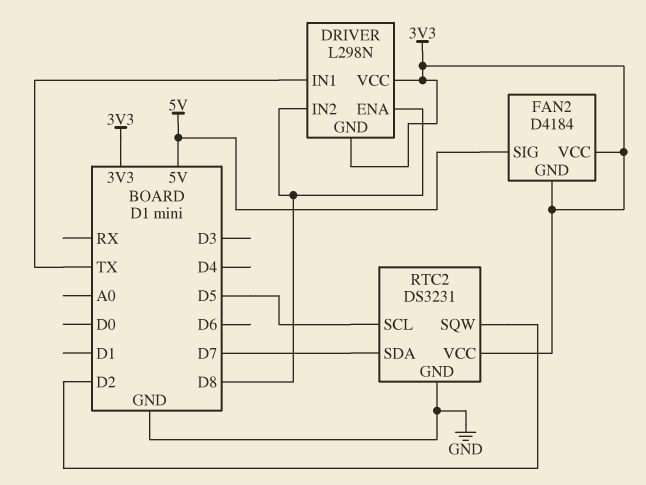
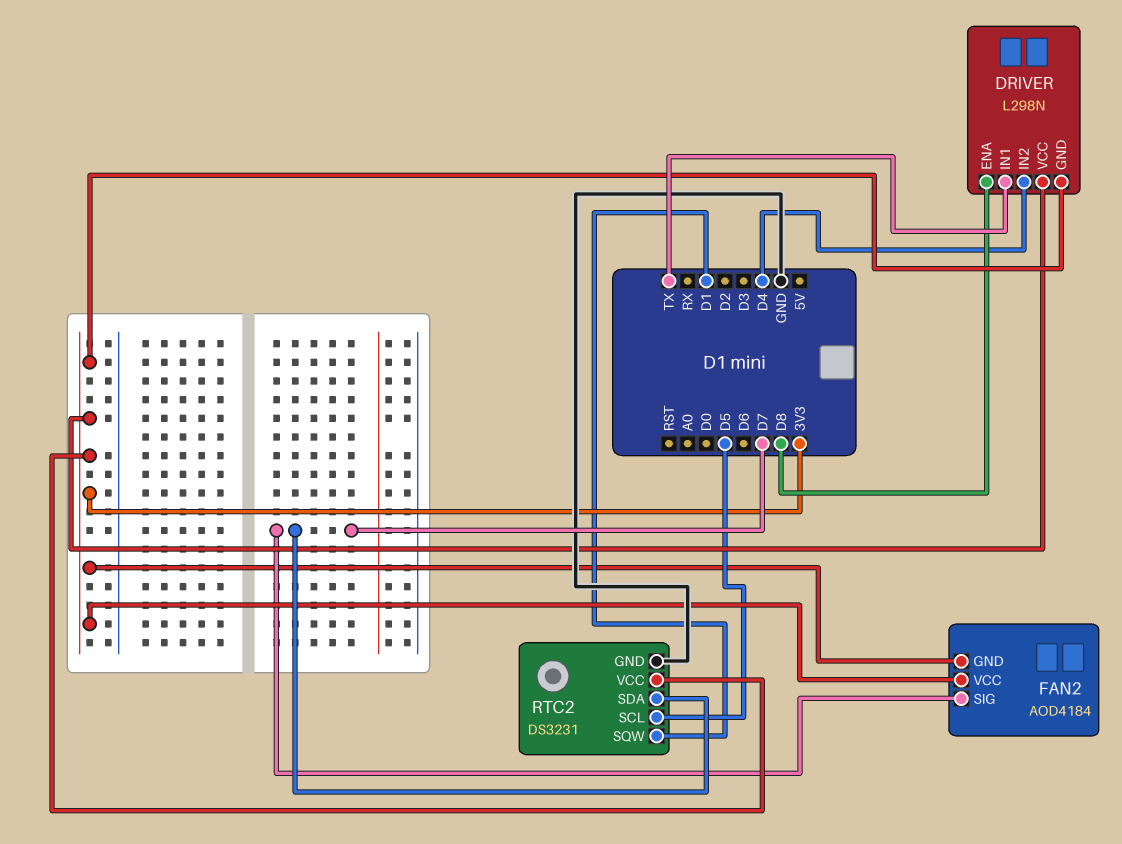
DRIVER pin IN2: D8 -> D4
FAN2: D4184 -> AOD4184
FAN2 pin SIG: 5V -> D7
RTC2 pin SQW: D2 -> D1

